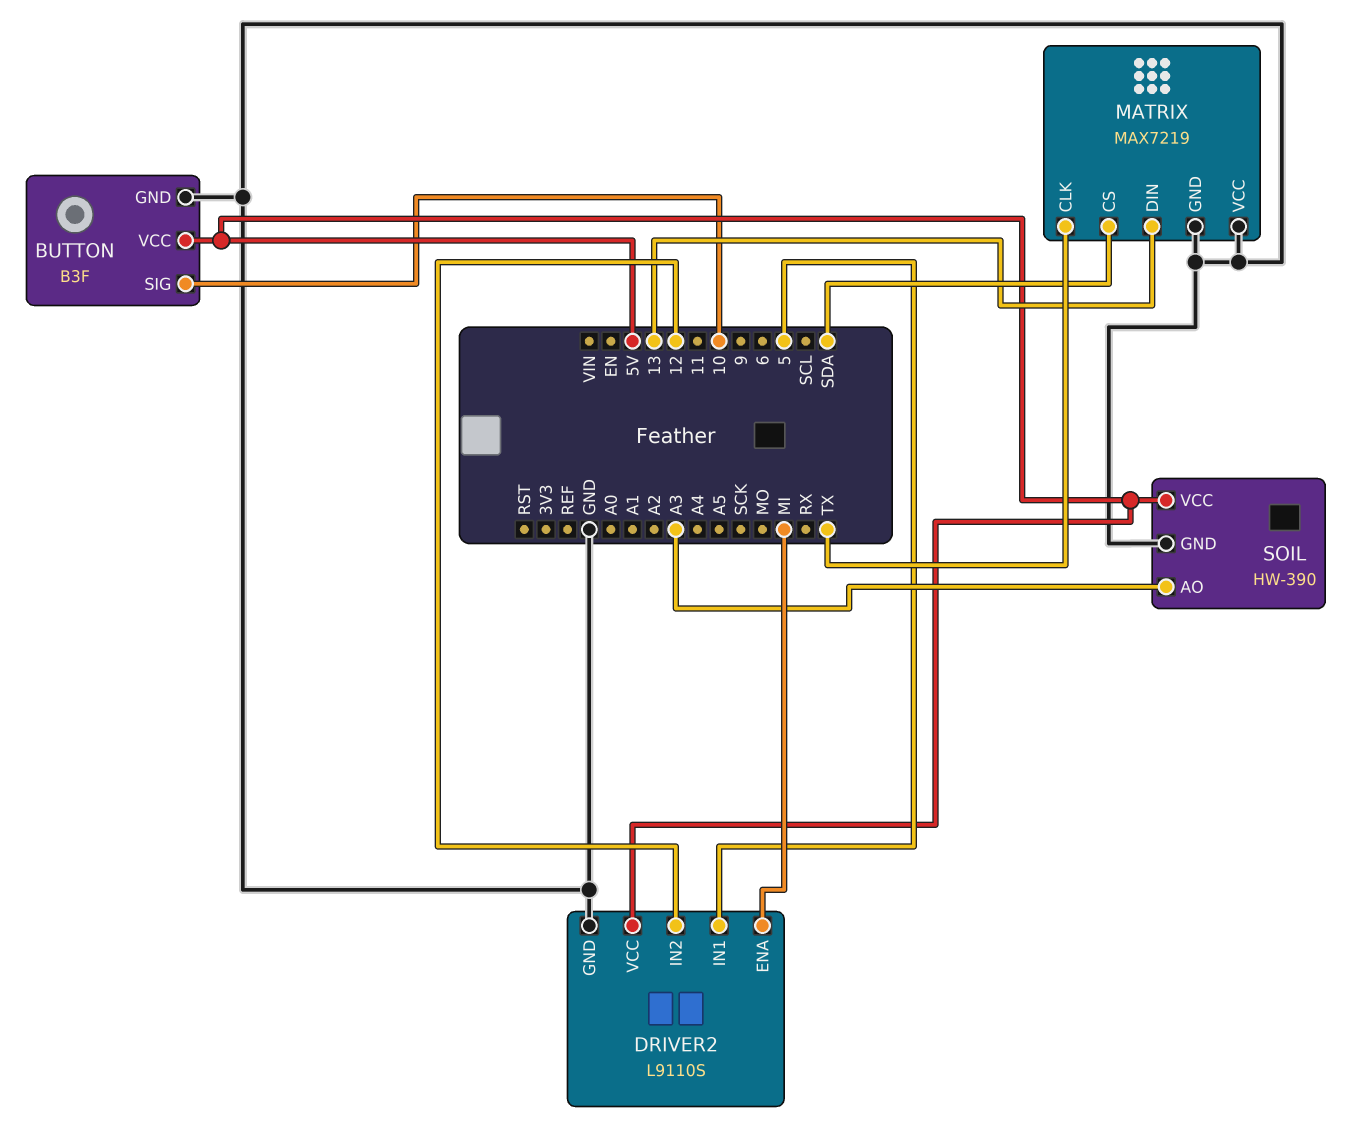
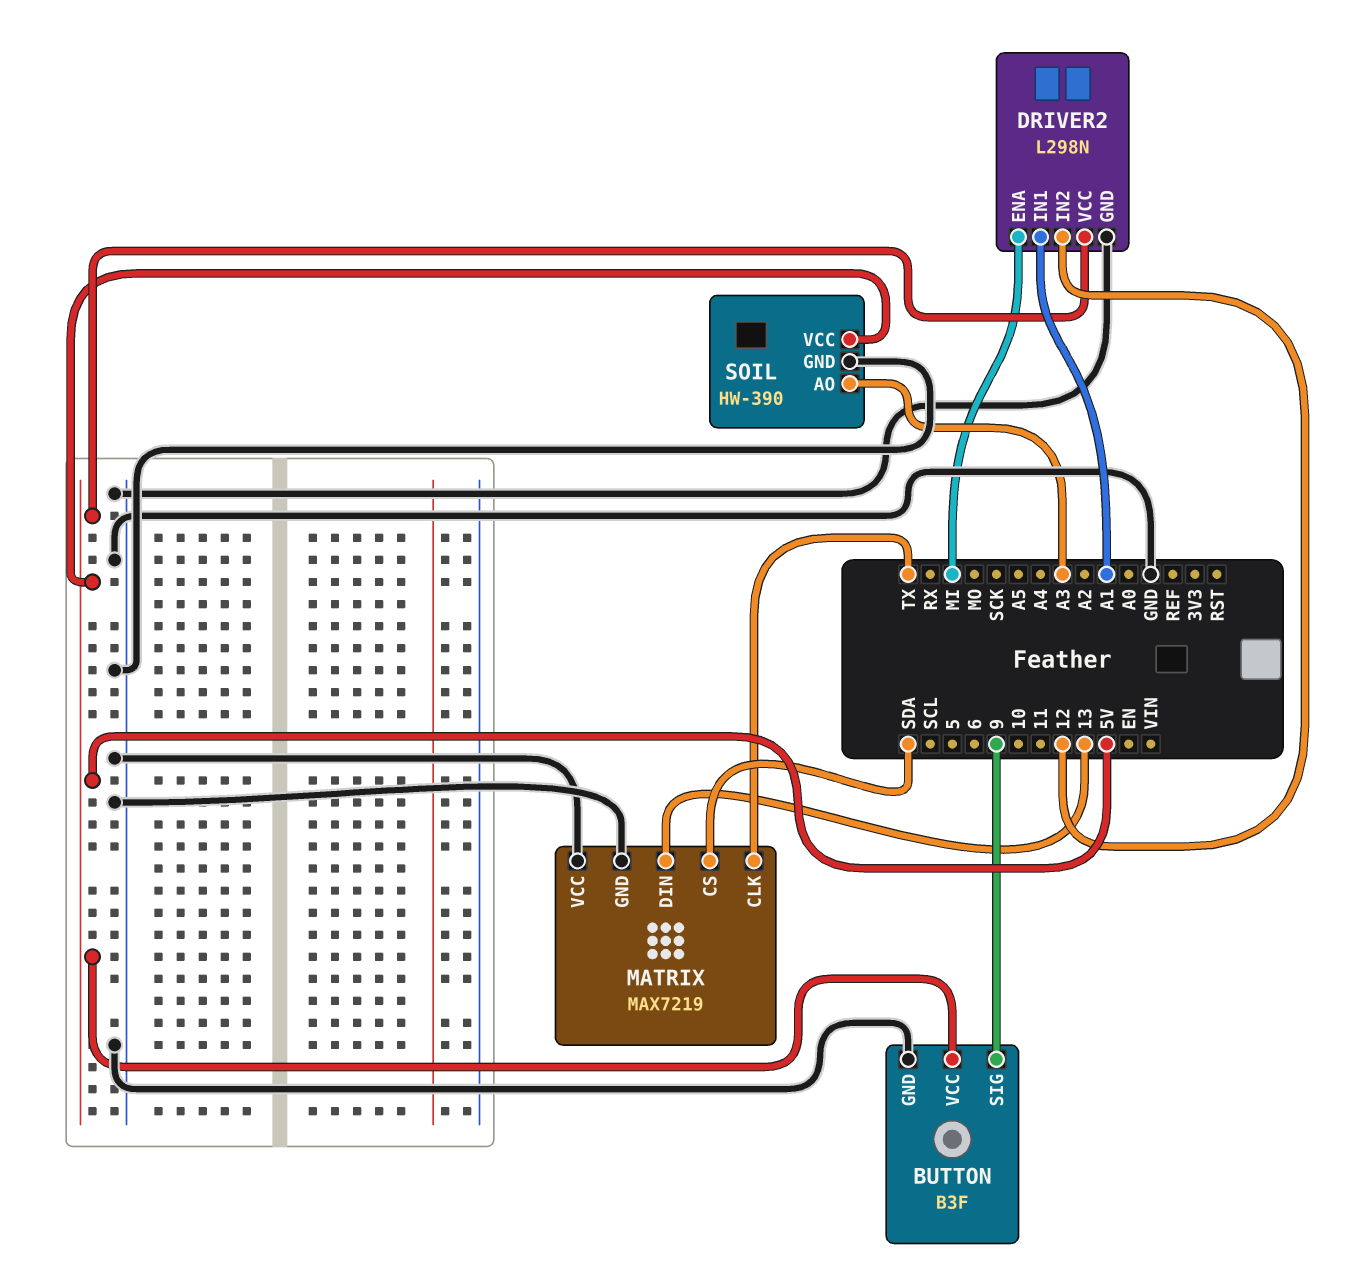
BUTTON pin SIG: 10 -> 9
DRIVER2: L9110S -> L298N
DRIVER2 pin IN1: 5 -> A1

